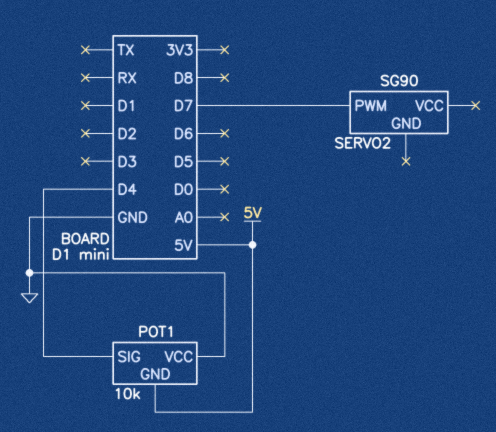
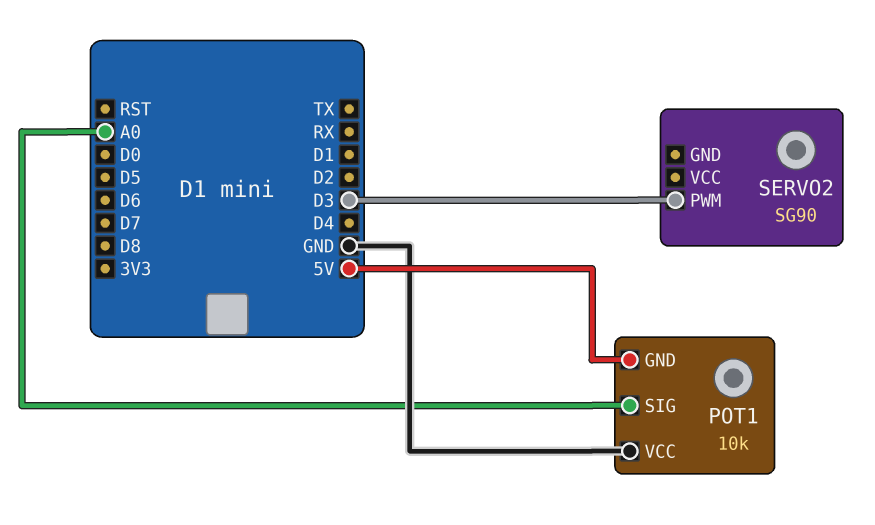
POT1 pin SIG: D4 -> A0
SERVO2 pin PWM: D7 -> D3

